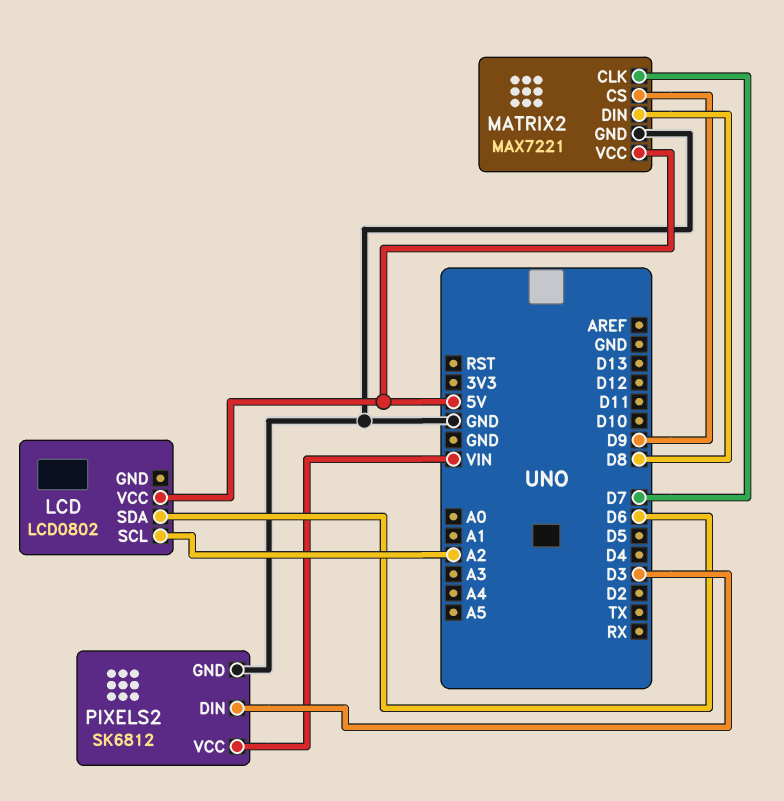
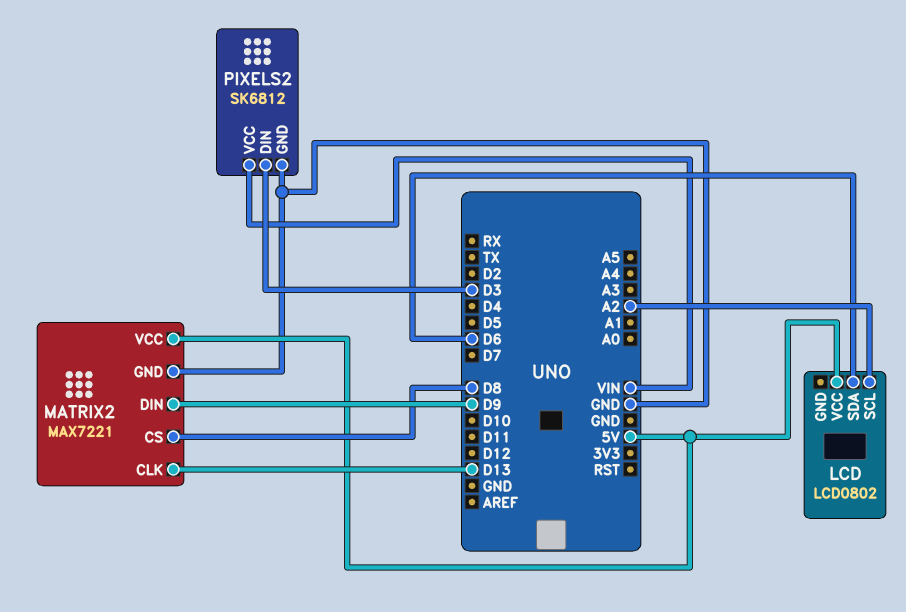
MATRIX2 pin CLK: D7 -> D13
MATRIX2 pin CS: D9 -> D8
MATRIX2 pin DIN: D8 -> D9

